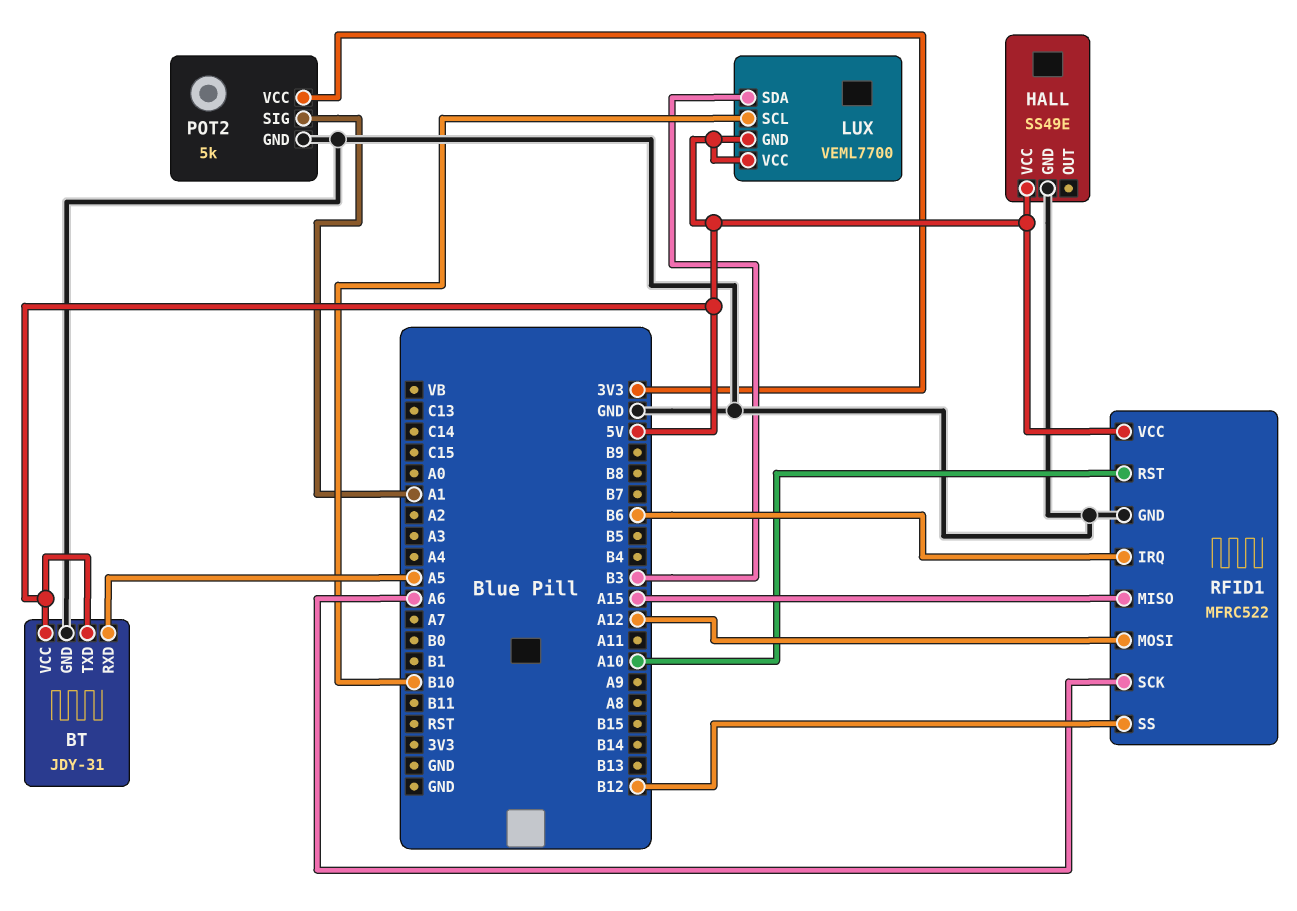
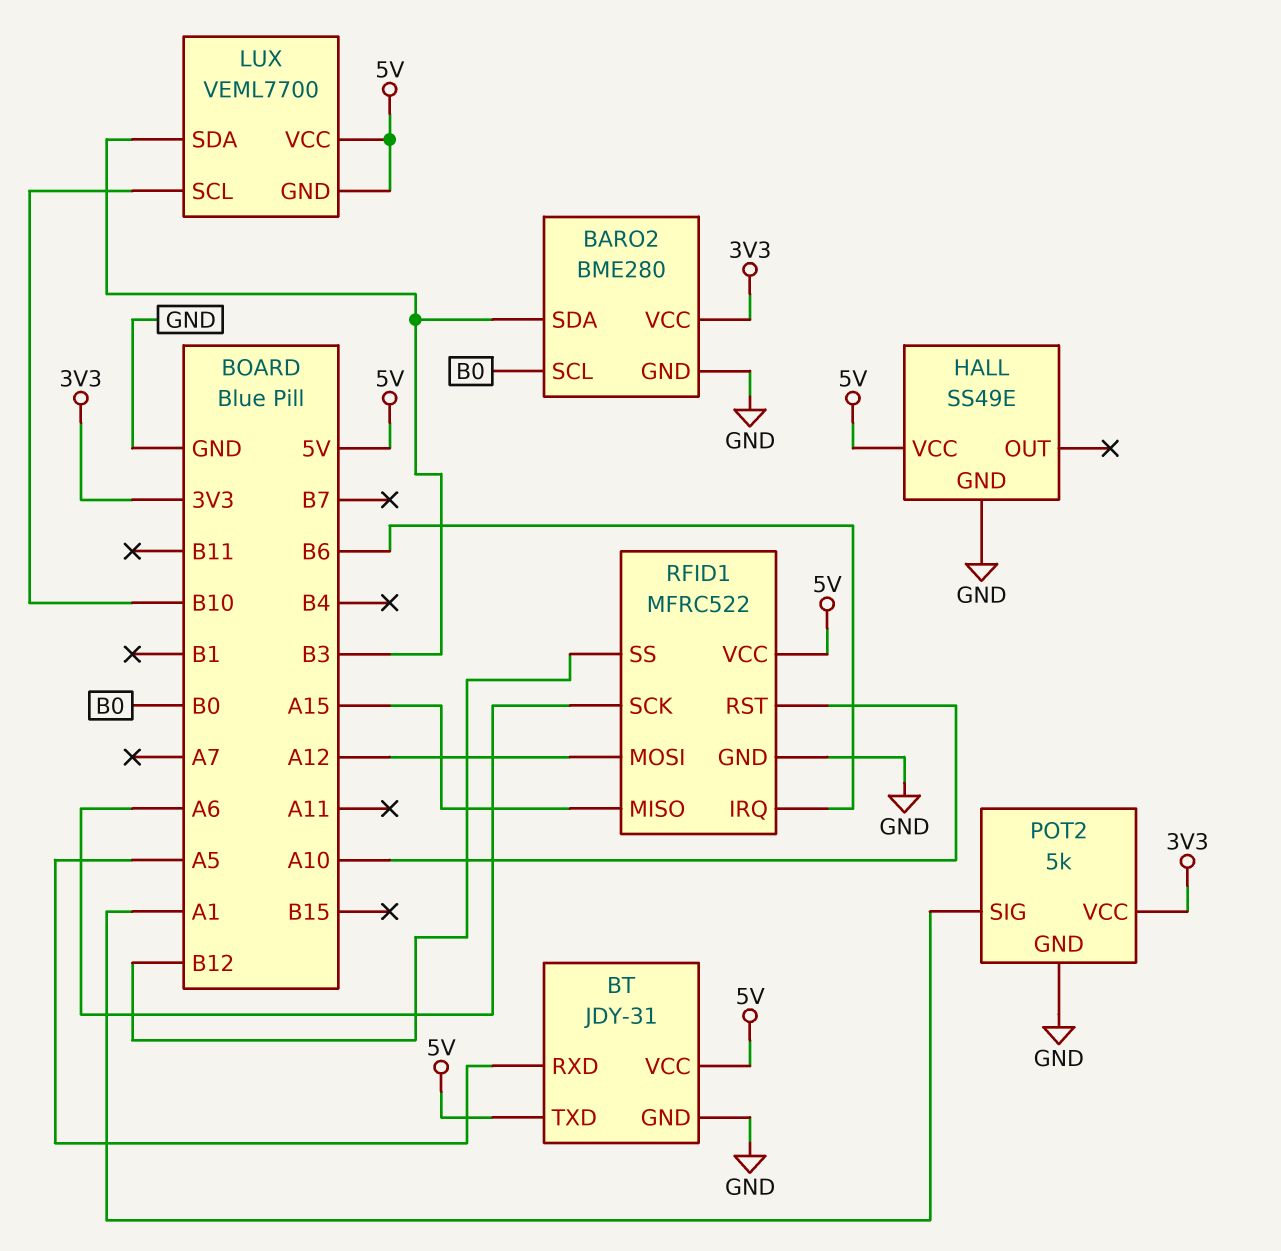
BARO2: none -> BME280
BARO2 pin GND: none -> GND
BARO2 pin SCL: none -> B0
BARO2 pin SDA: none -> B3
BARO2 pin VCC: none -> 3V3

